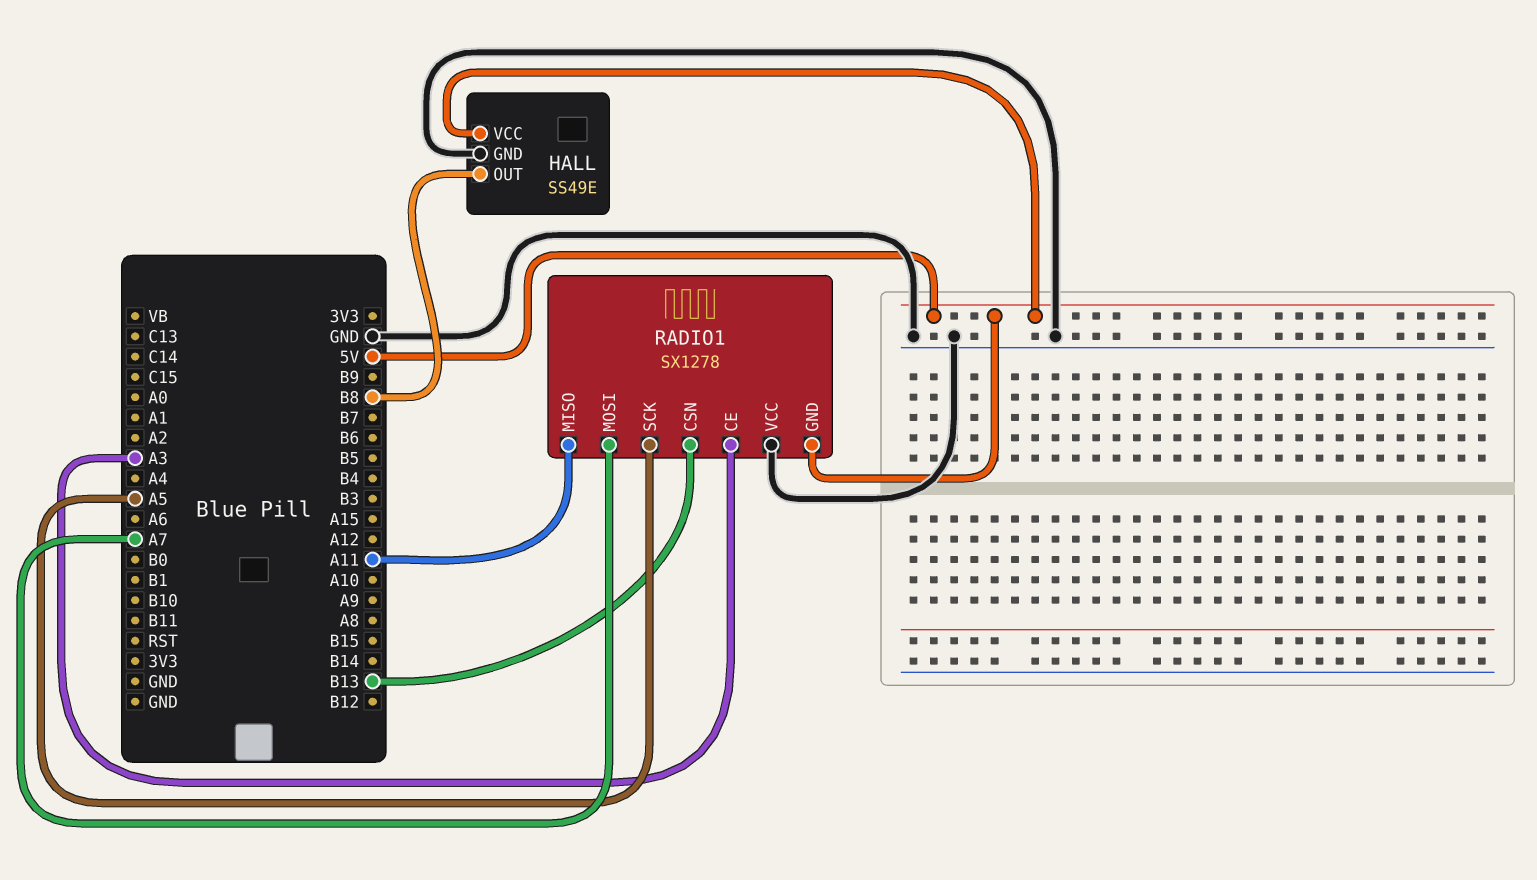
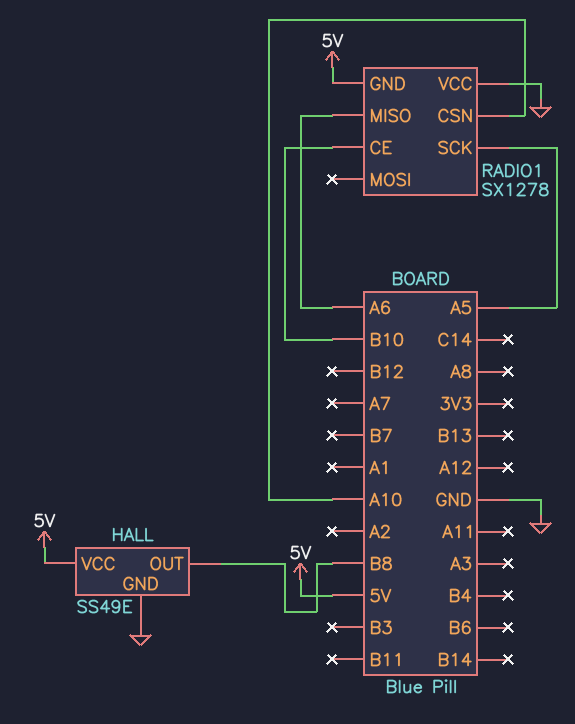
RADIO1 pin CE: A3 -> B10
RADIO1 pin CSN: B13 -> A10
RADIO1 pin MISO: A11 -> A6
RADIO1 pin MOSI: A7 -> none

